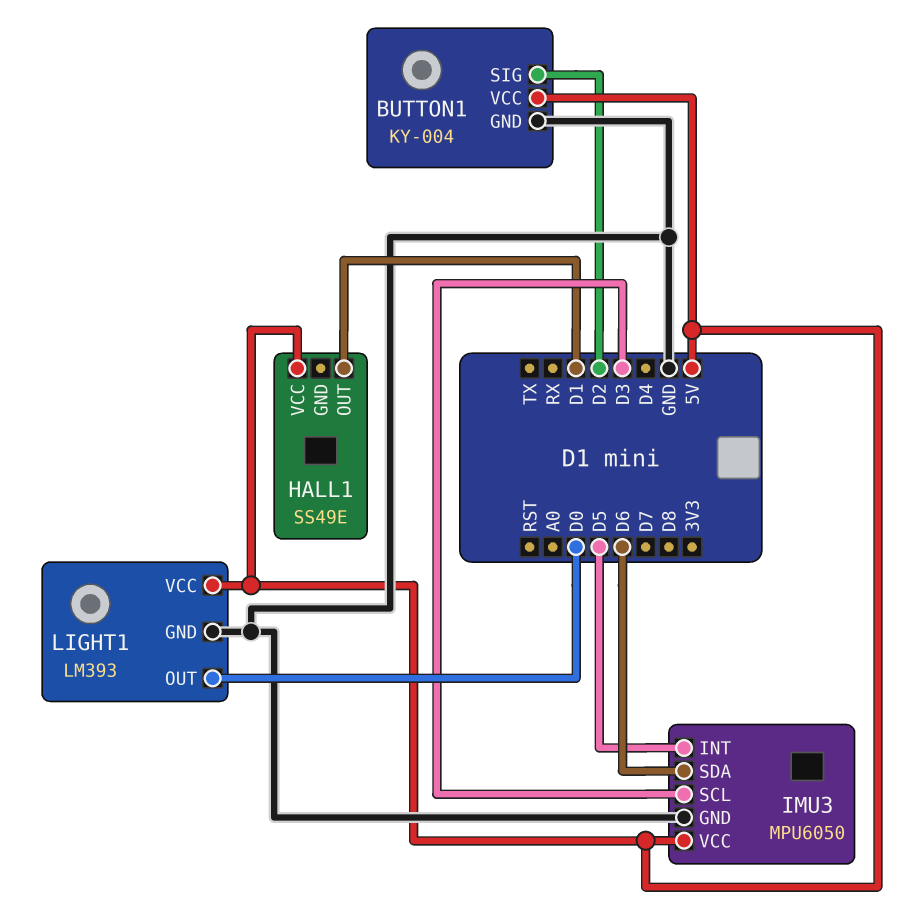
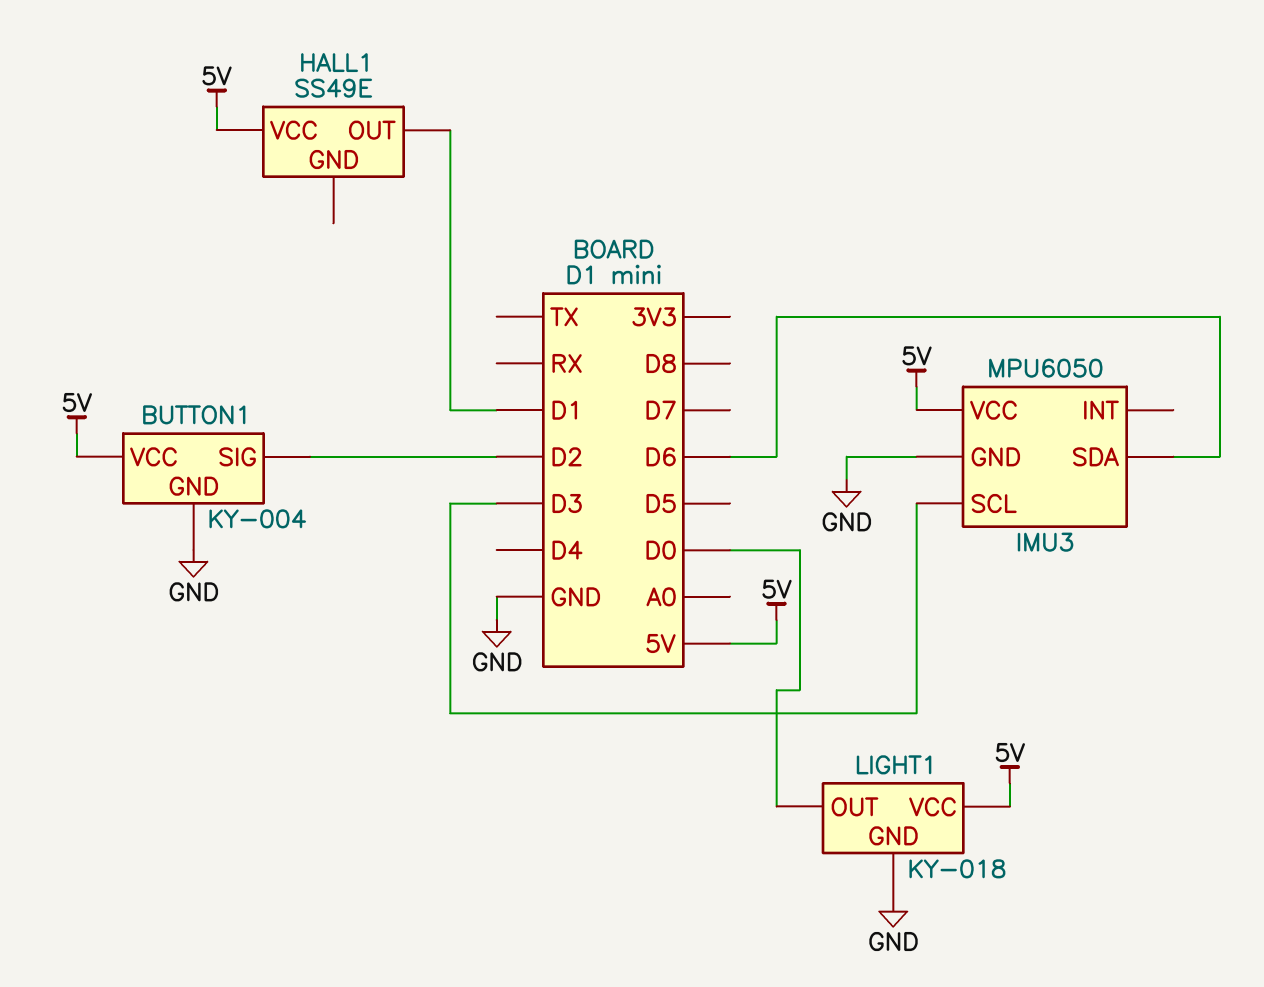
IMU3 pin INT: D5 -> none
LIGHT1: LM393 -> KY-018

